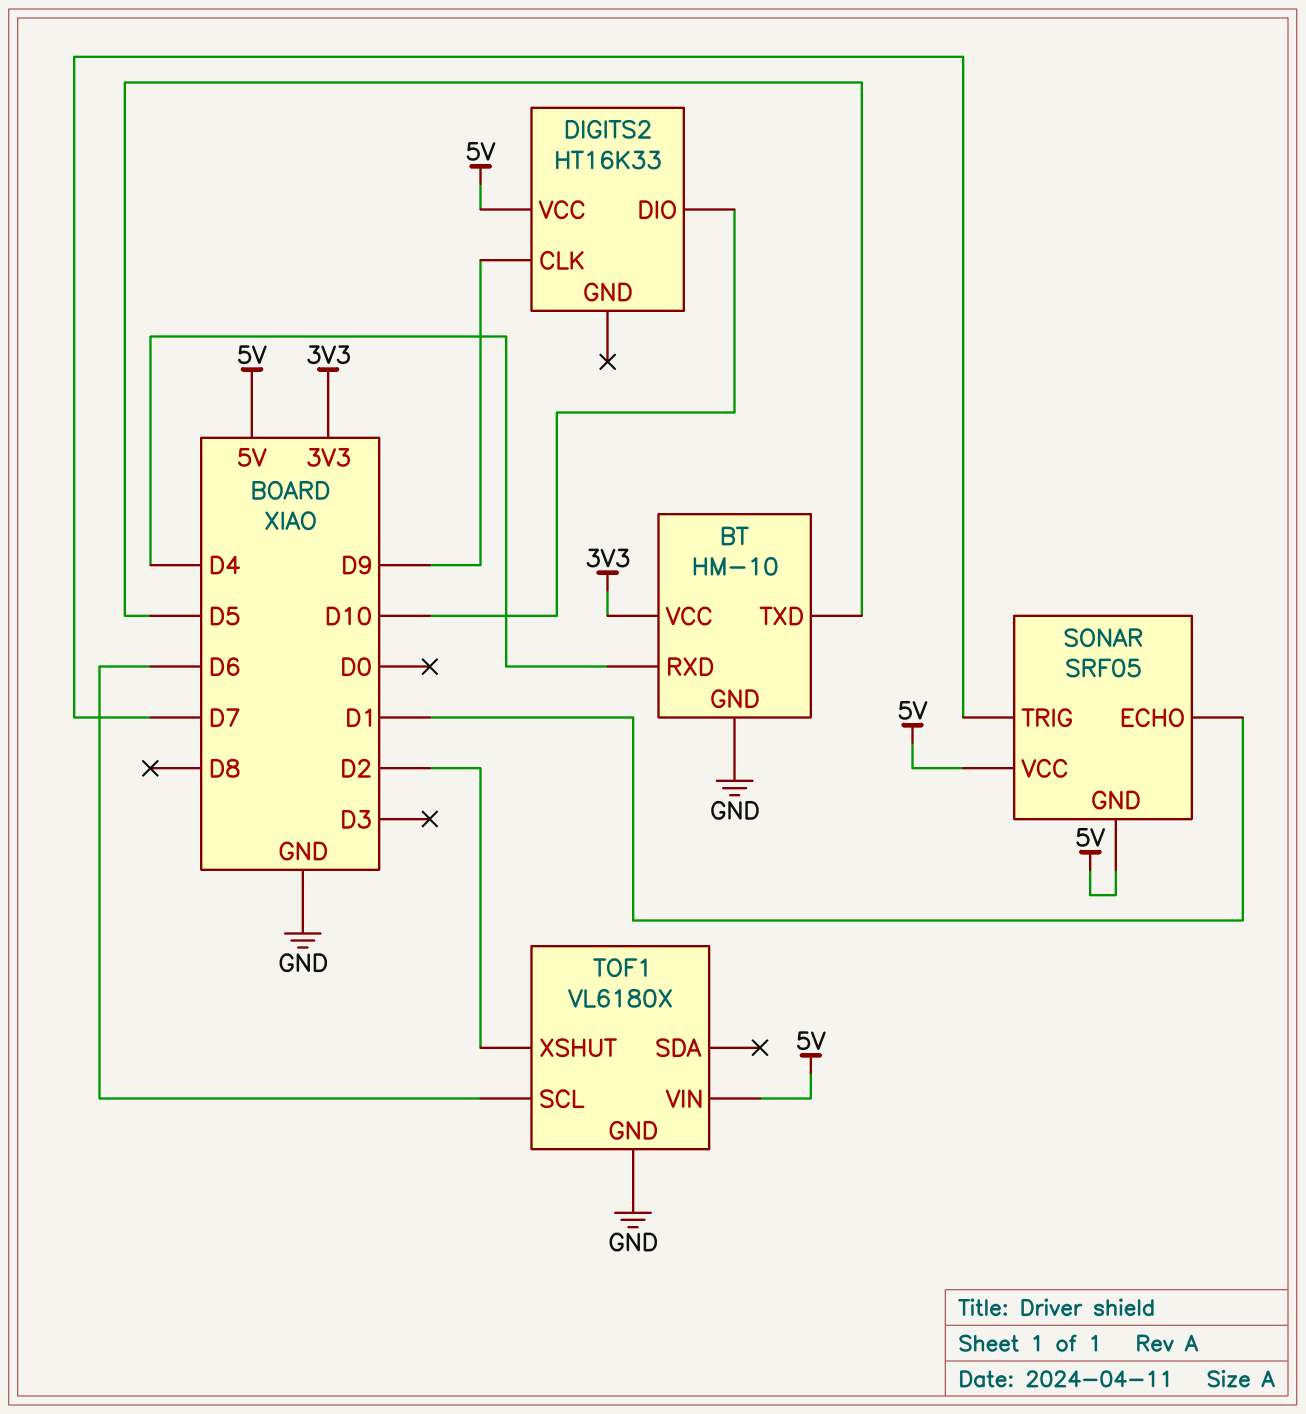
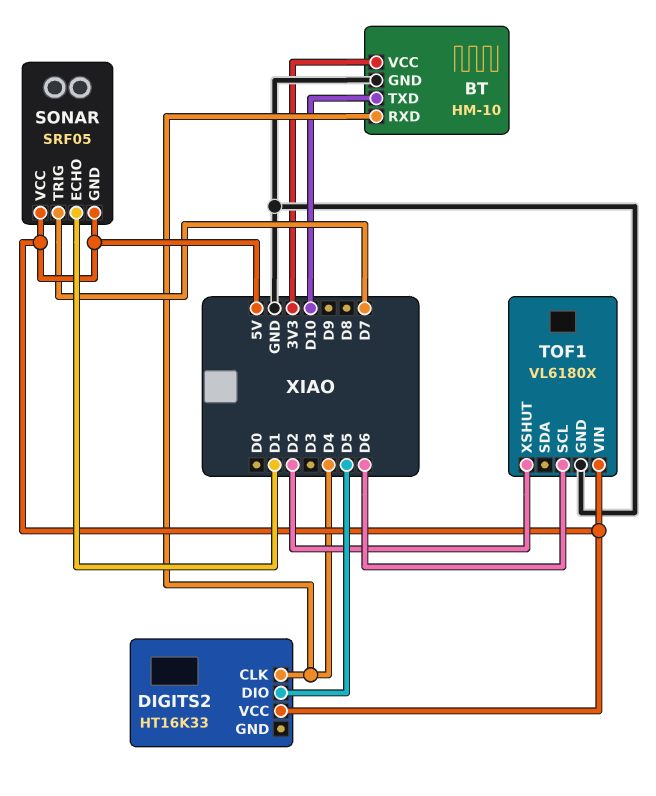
BT pin TXD: D5 -> D10
DIGITS2 pin CLK: D9 -> D4
DIGITS2 pin DIO: D10 -> D5

